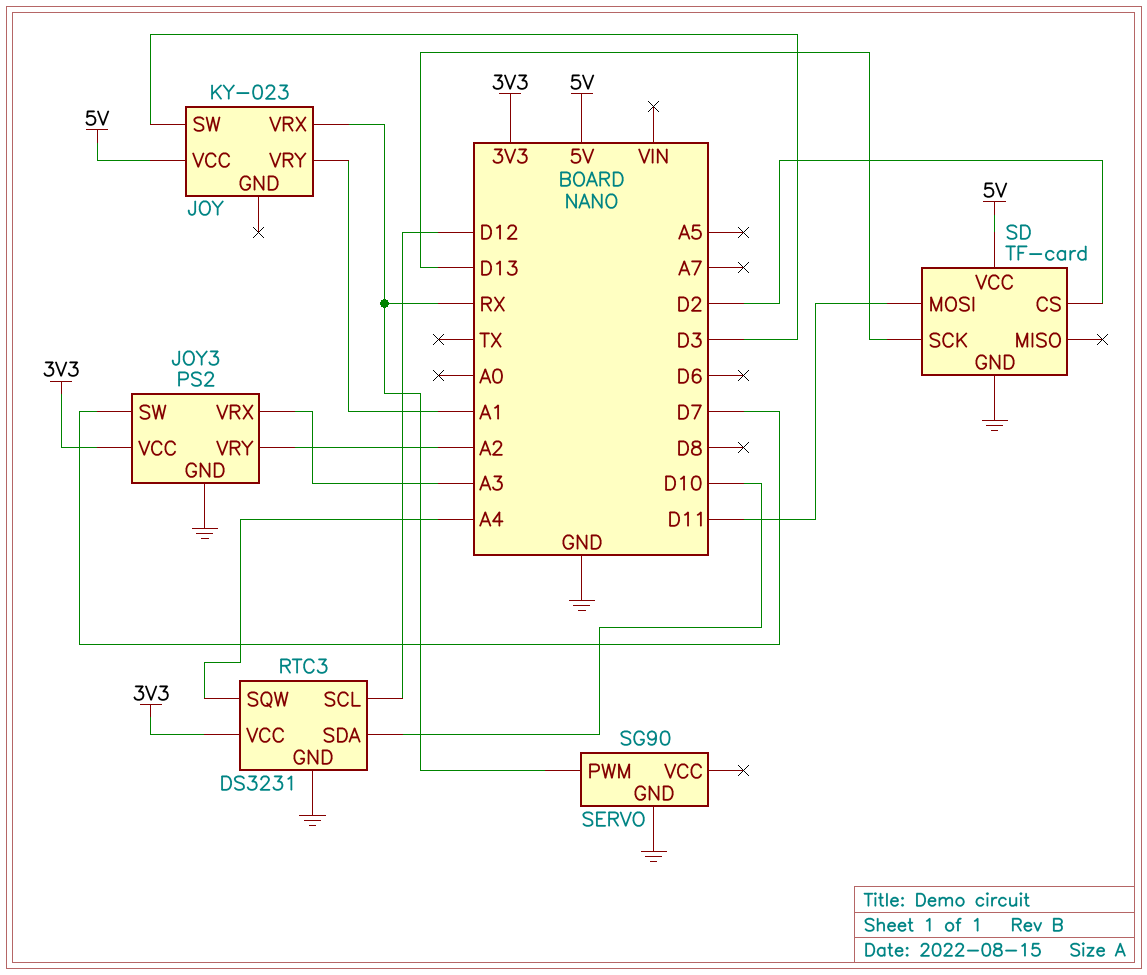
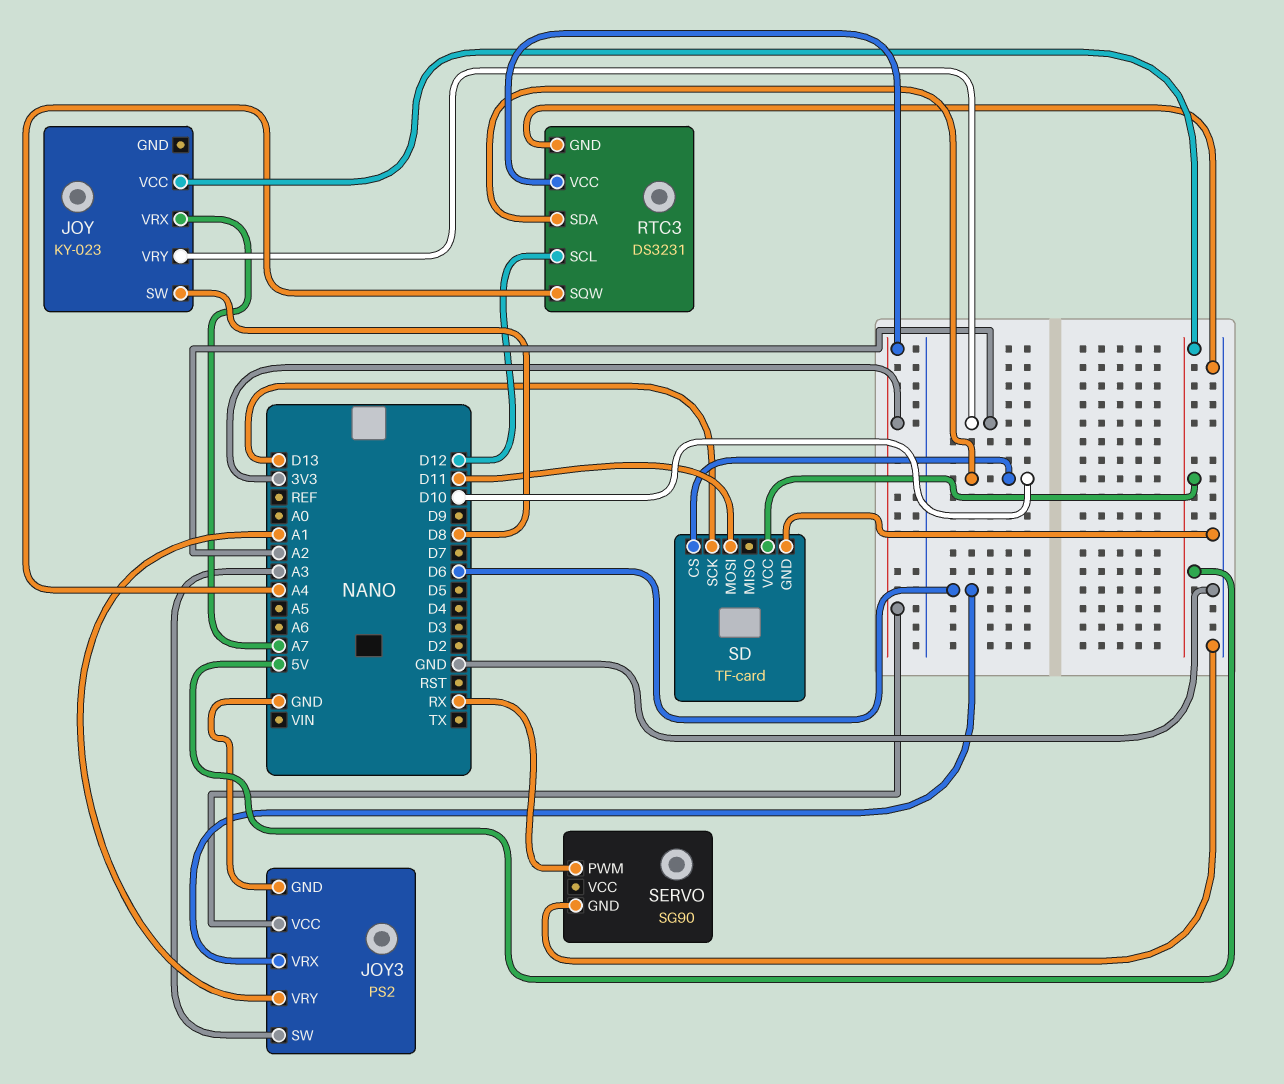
JOY pin SW: D3 -> D8
JOY pin VRX: RX -> A7
JOY pin VRY: A1 -> A2
JOY3 pin SW: D7 -> A3
JOY3 pin VRX: A3 -> D6
JOY3 pin VRY: A2 -> A1
SD pin CS: D2 -> D10

